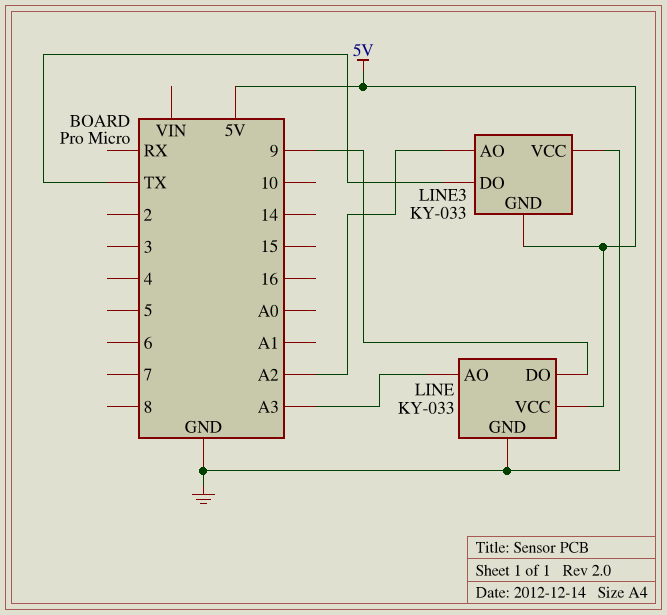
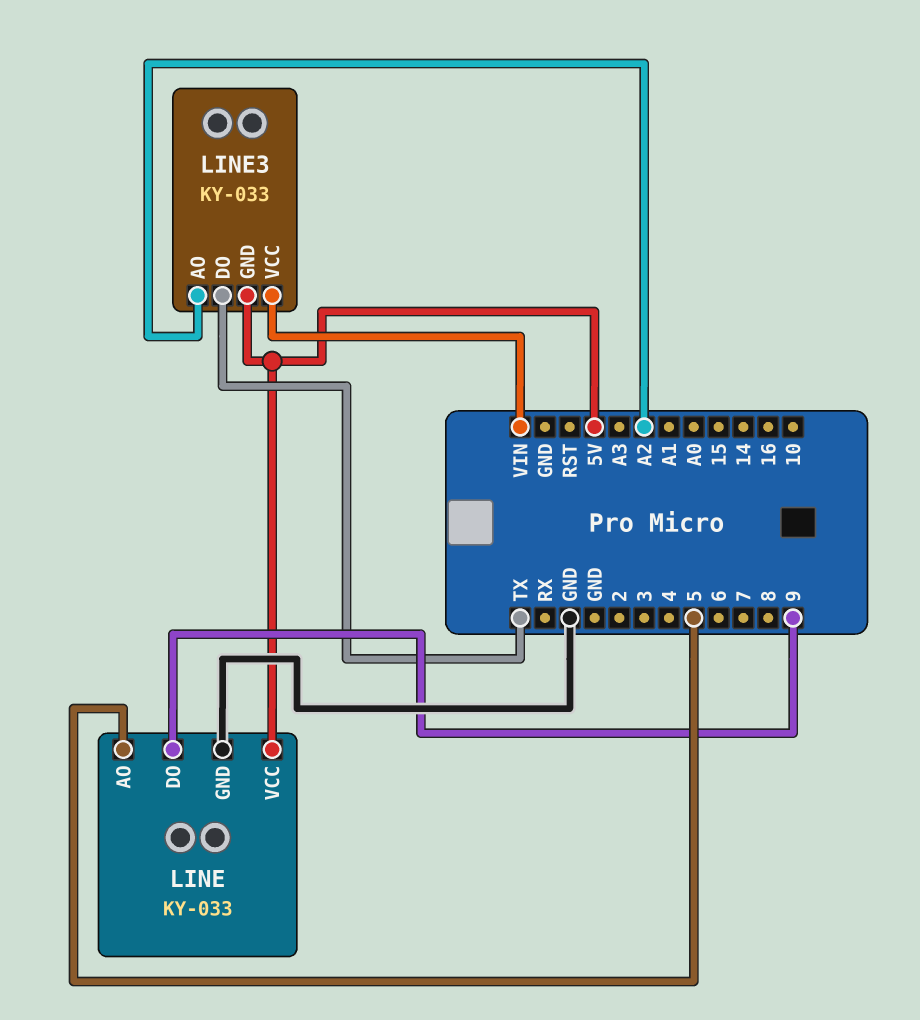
LINE pin AO: A3 -> 5
LINE3 pin VCC: GND -> VIN

